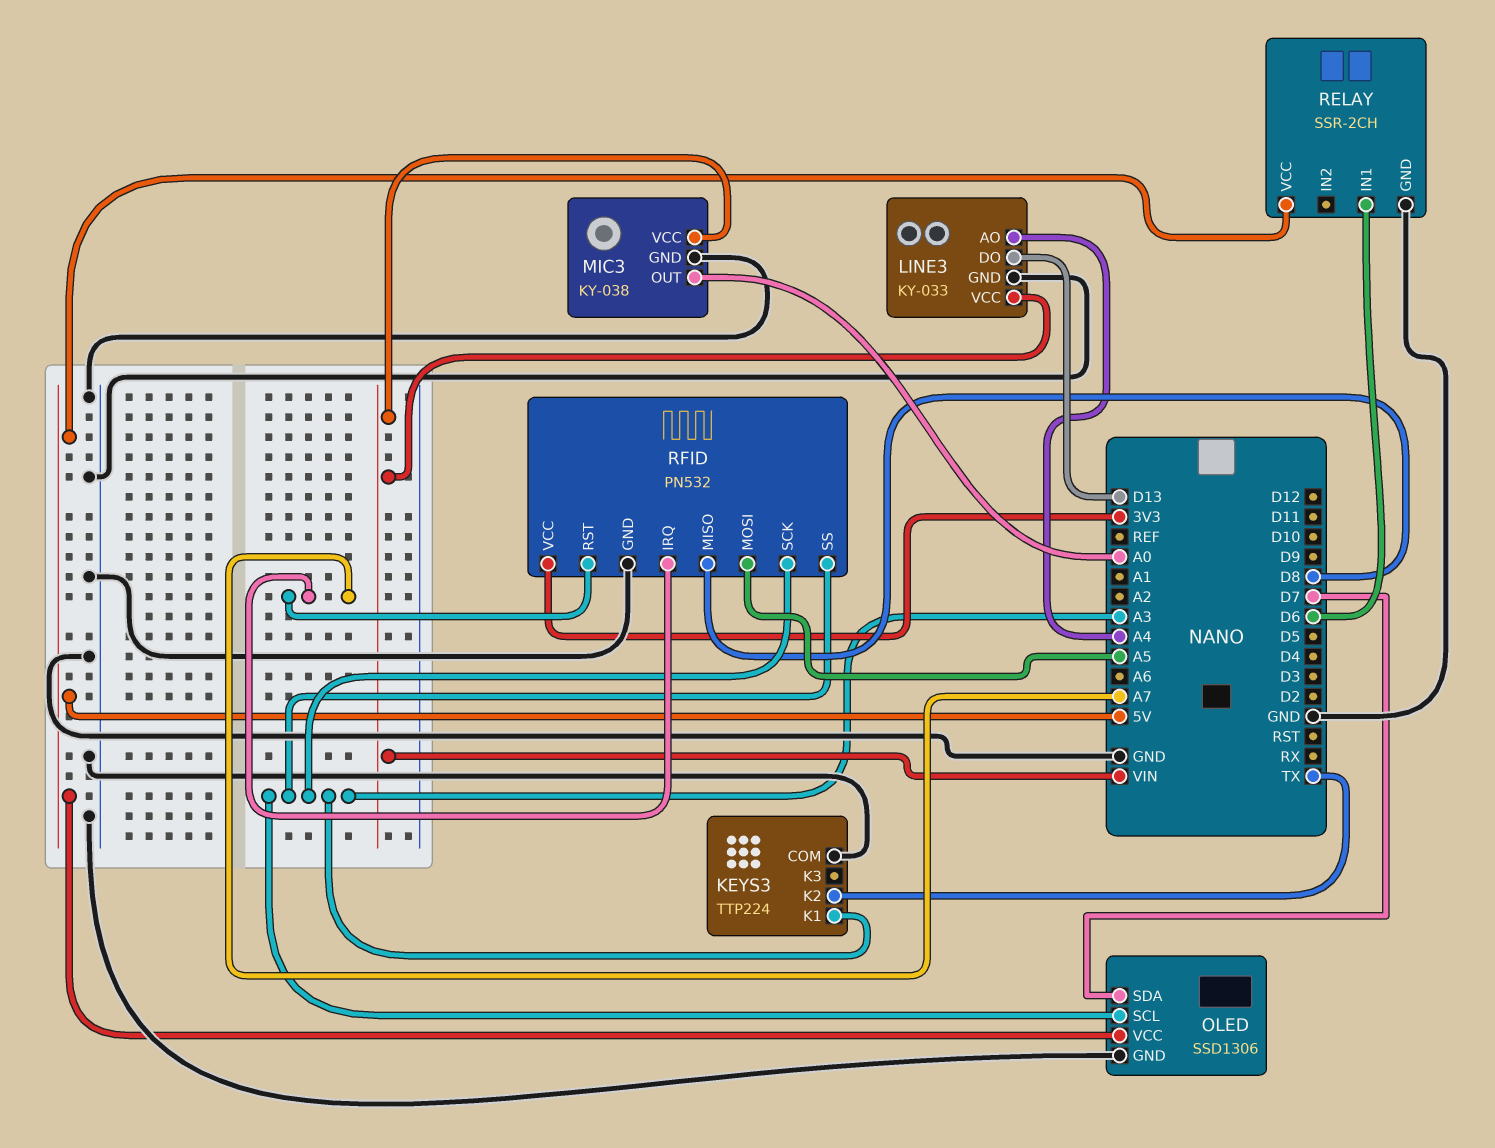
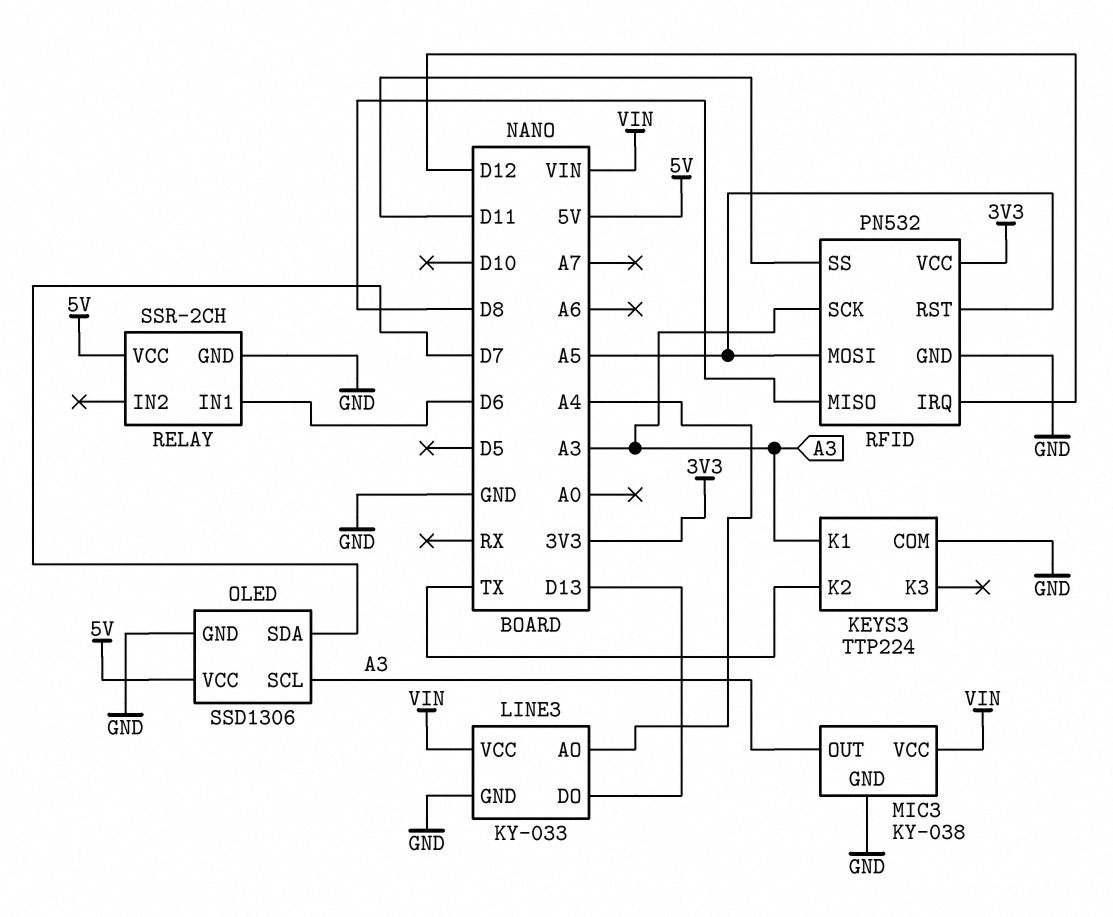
MIC3 pin OUT: A0 -> A3
RFID pin IRQ: A7 -> D12
RFID pin RST: A7 -> A5
RFID pin SS: A3 -> D11

